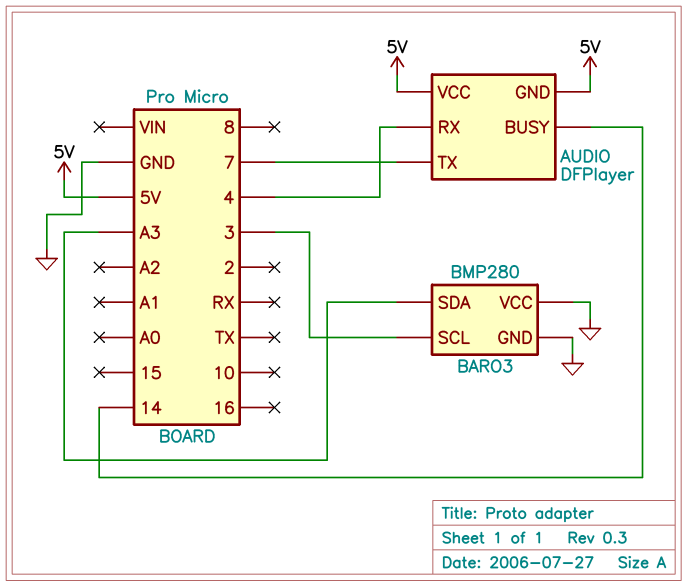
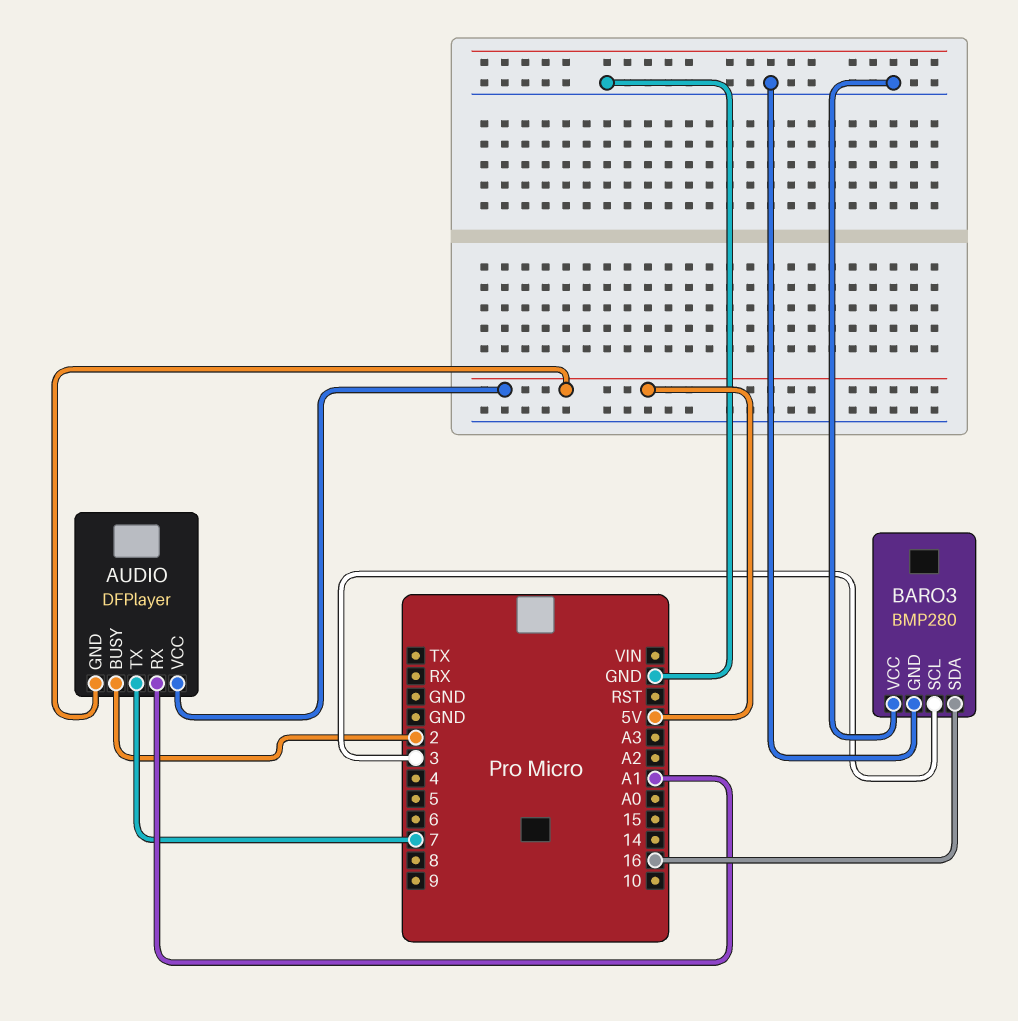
AUDIO pin BUSY: 14 -> 2
AUDIO pin RX: 4 -> A1
BARO3 pin SDA: A3 -> 16

